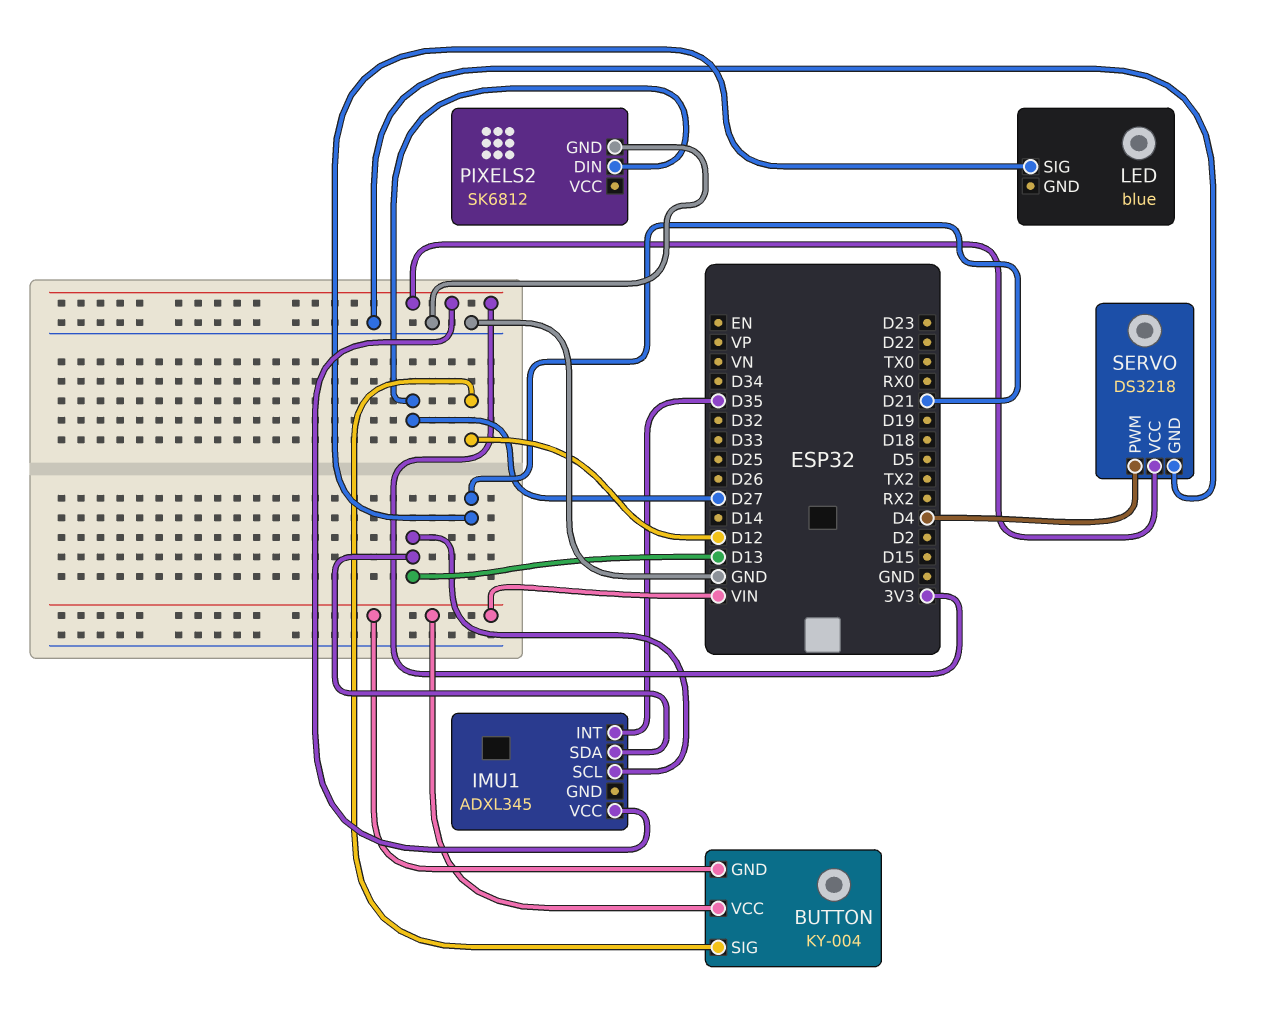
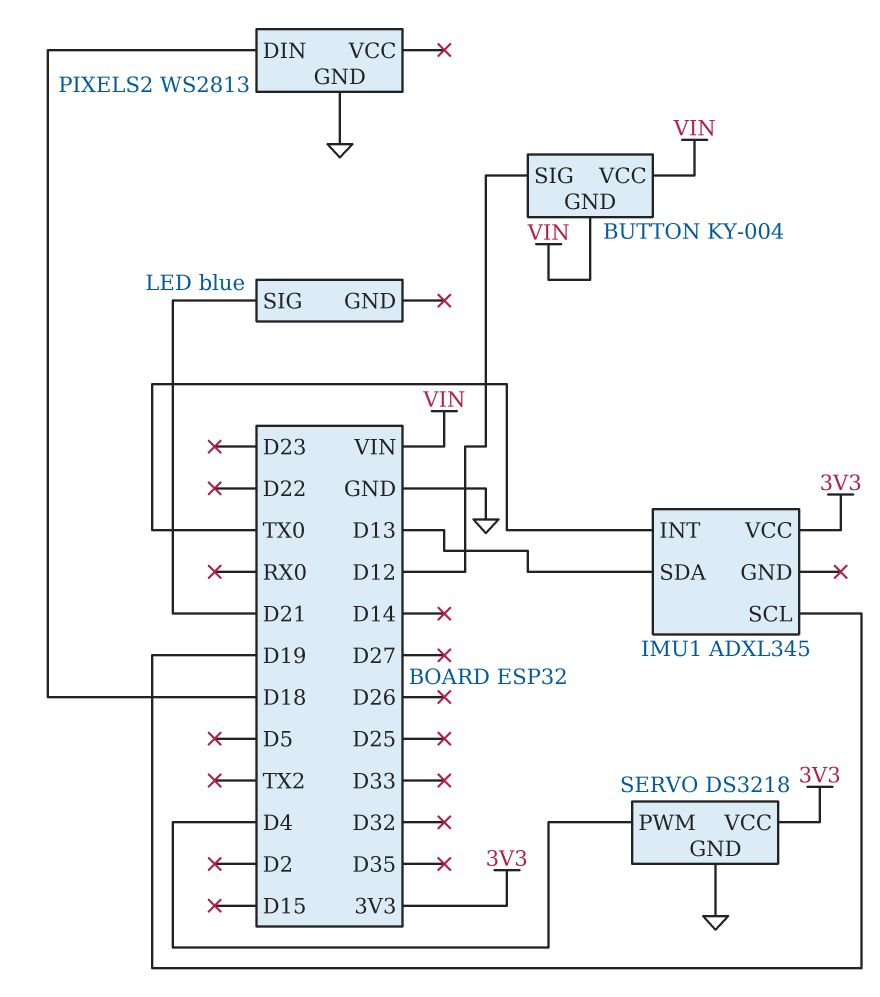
IMU1 pin INT: D35 -> TX0
IMU1 pin SCL: D13 -> D19
PIXELS2: SK6812 -> WS2813
PIXELS2 pin DIN: D27 -> D18

